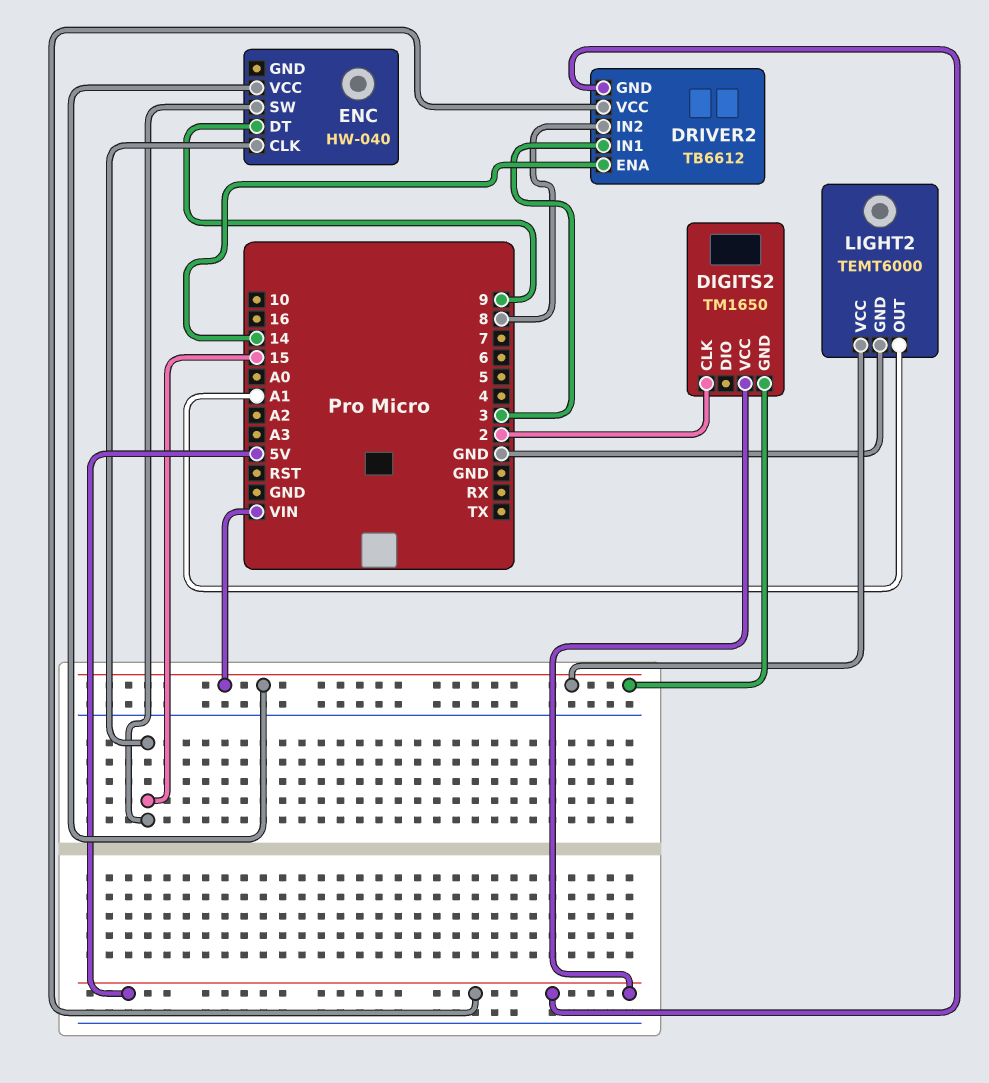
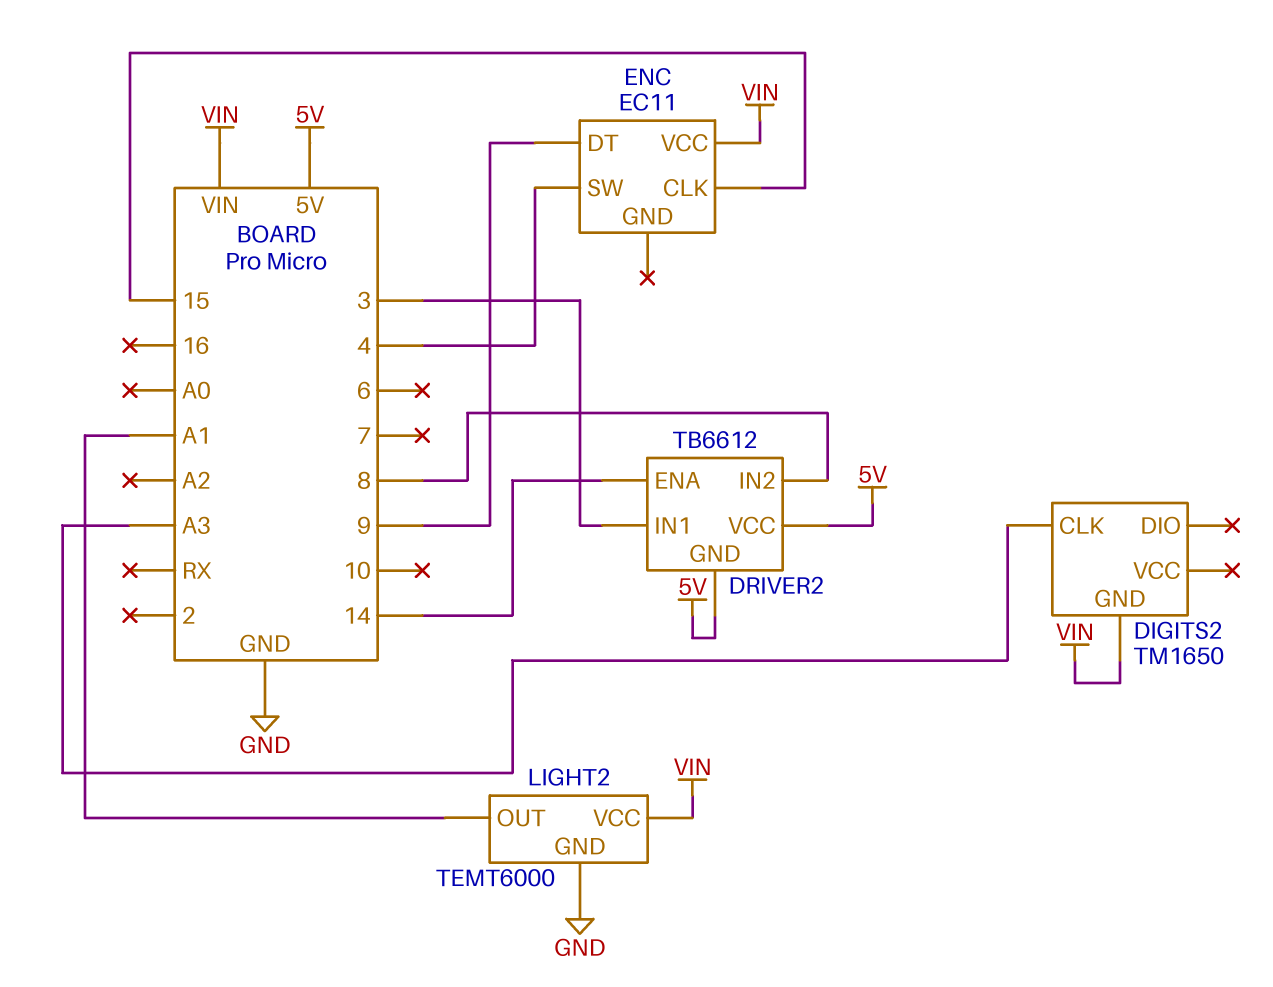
DIGITS2 pin CLK: 2 -> A3
DIGITS2 pin VCC: 5V -> none
ENC: HW-040 -> EC11
ENC pin SW: 15 -> 4

